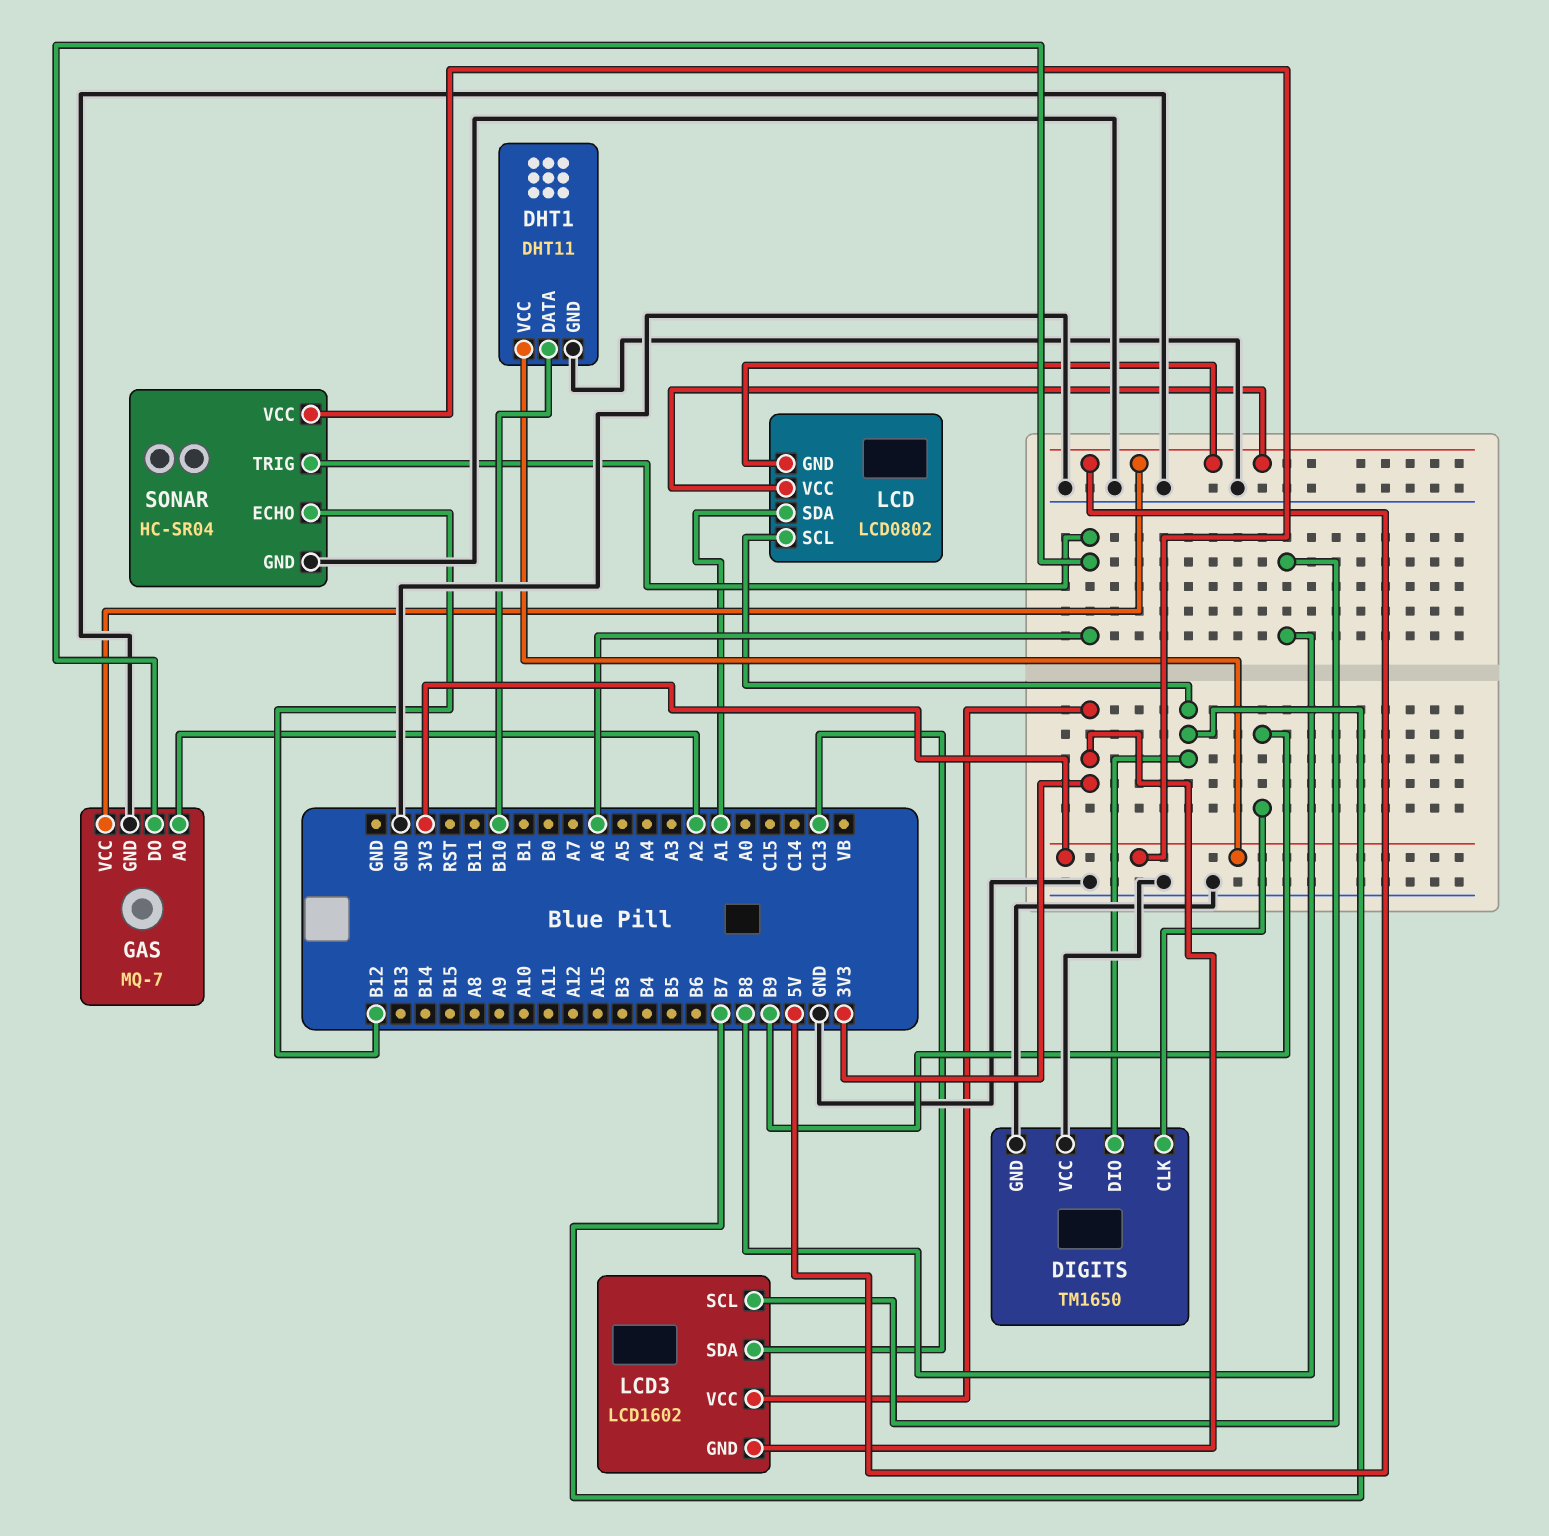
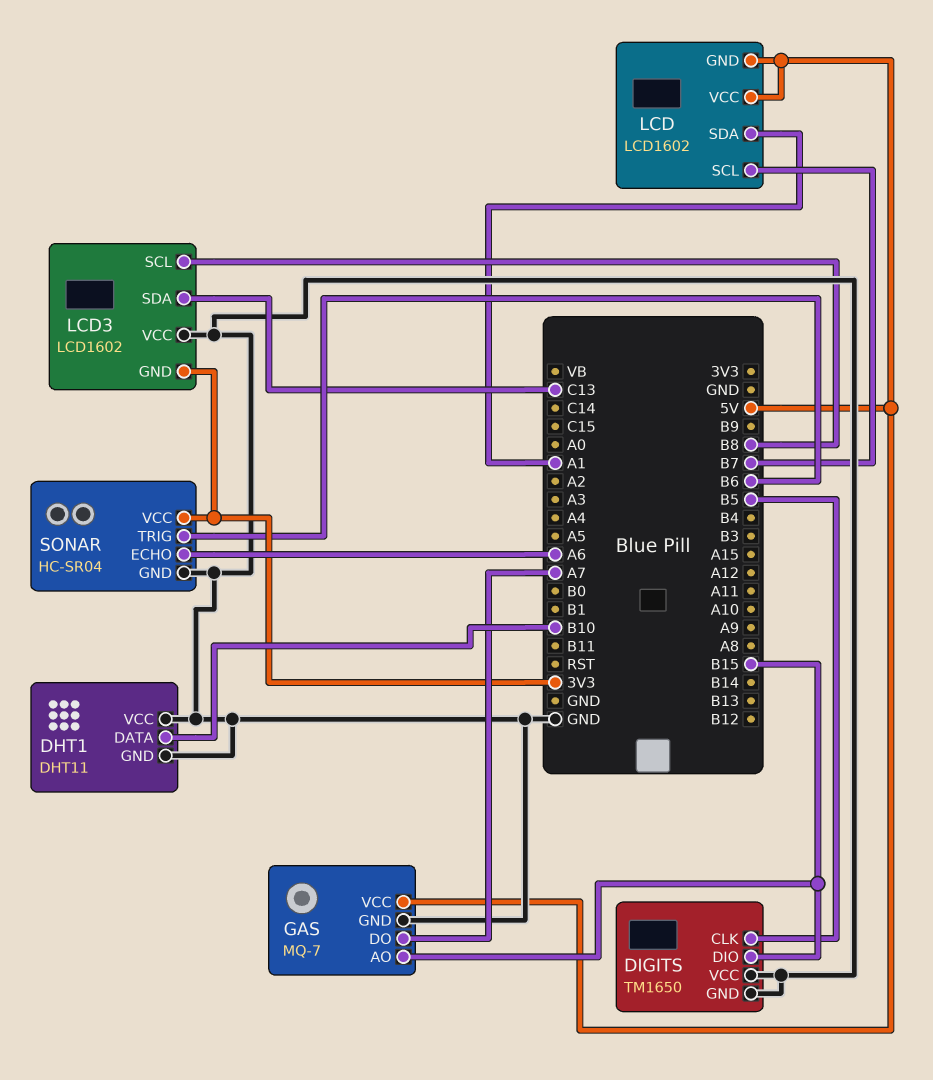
DHT1 pin VCC: 3V3 -> GND
DIGITS pin CLK: B9 -> B5
DIGITS pin DIO: B7 -> B15
GAS pin AO: A2 -> B15
GAS pin DO: A6 -> A7
LCD: LCD0802 -> LCD1602
LCD3 pin VCC: 3V3 -> GND
SONAR pin ECHO: B12 -> A6
SONAR pin TRIG: A6 -> B6

